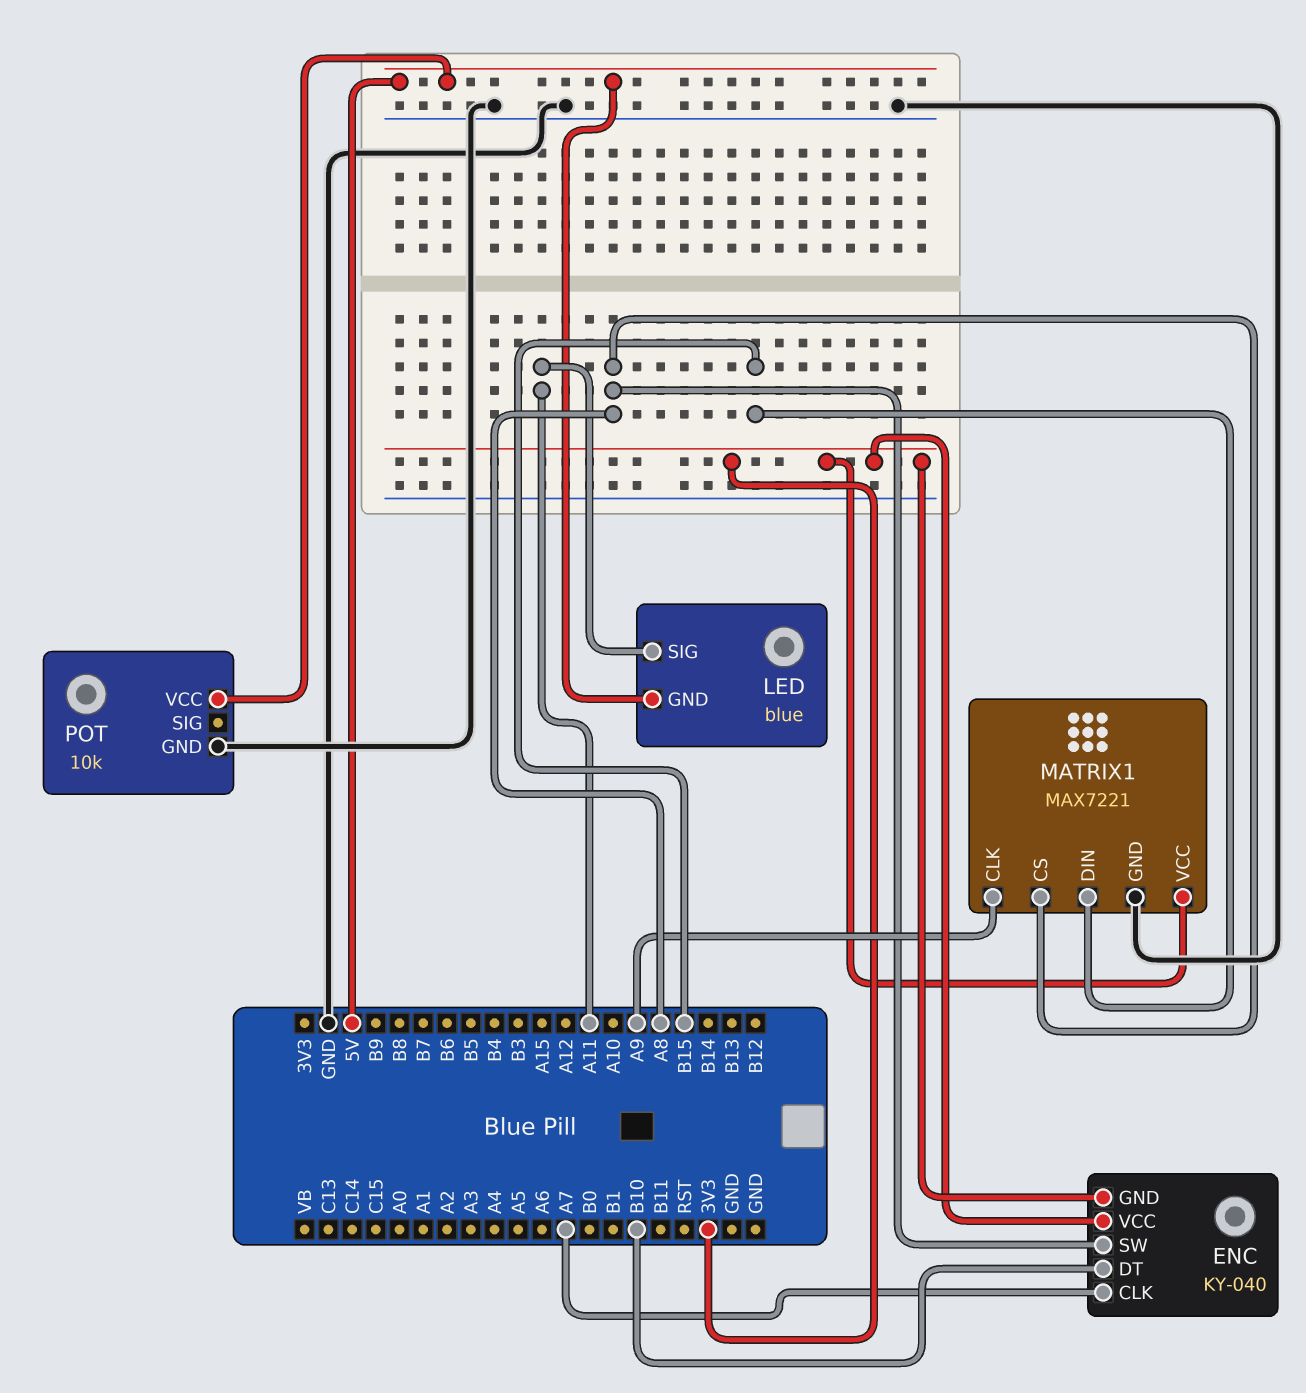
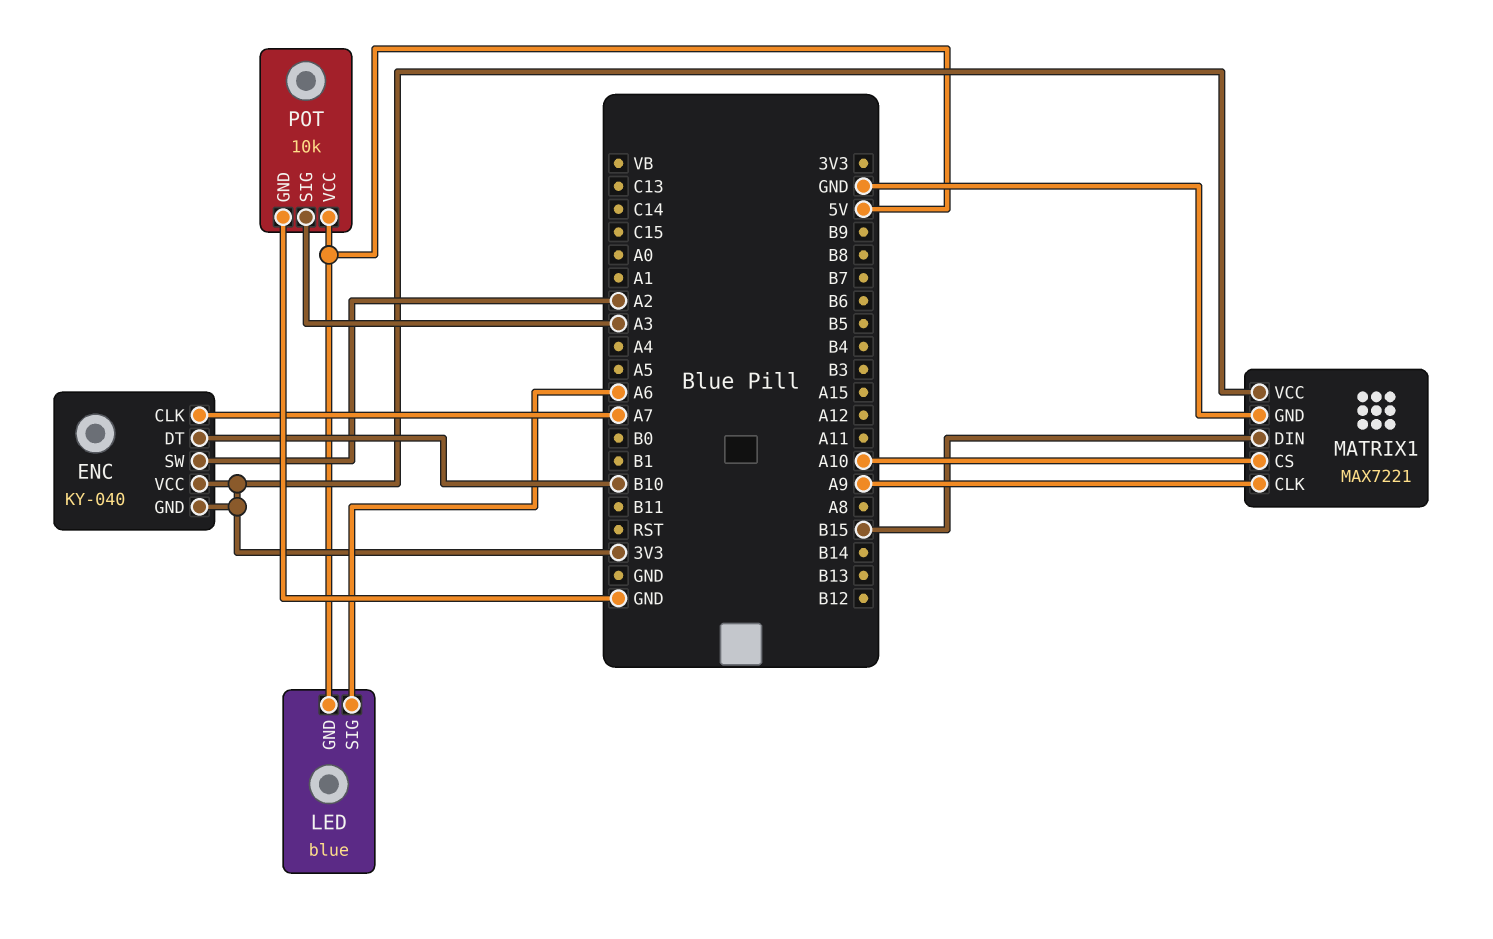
ENC pin SW: A8 -> A2
LED pin SIG: A11 -> A6
MATRIX1 pin CS: A8 -> A10
POT pin SIG: none -> A3

